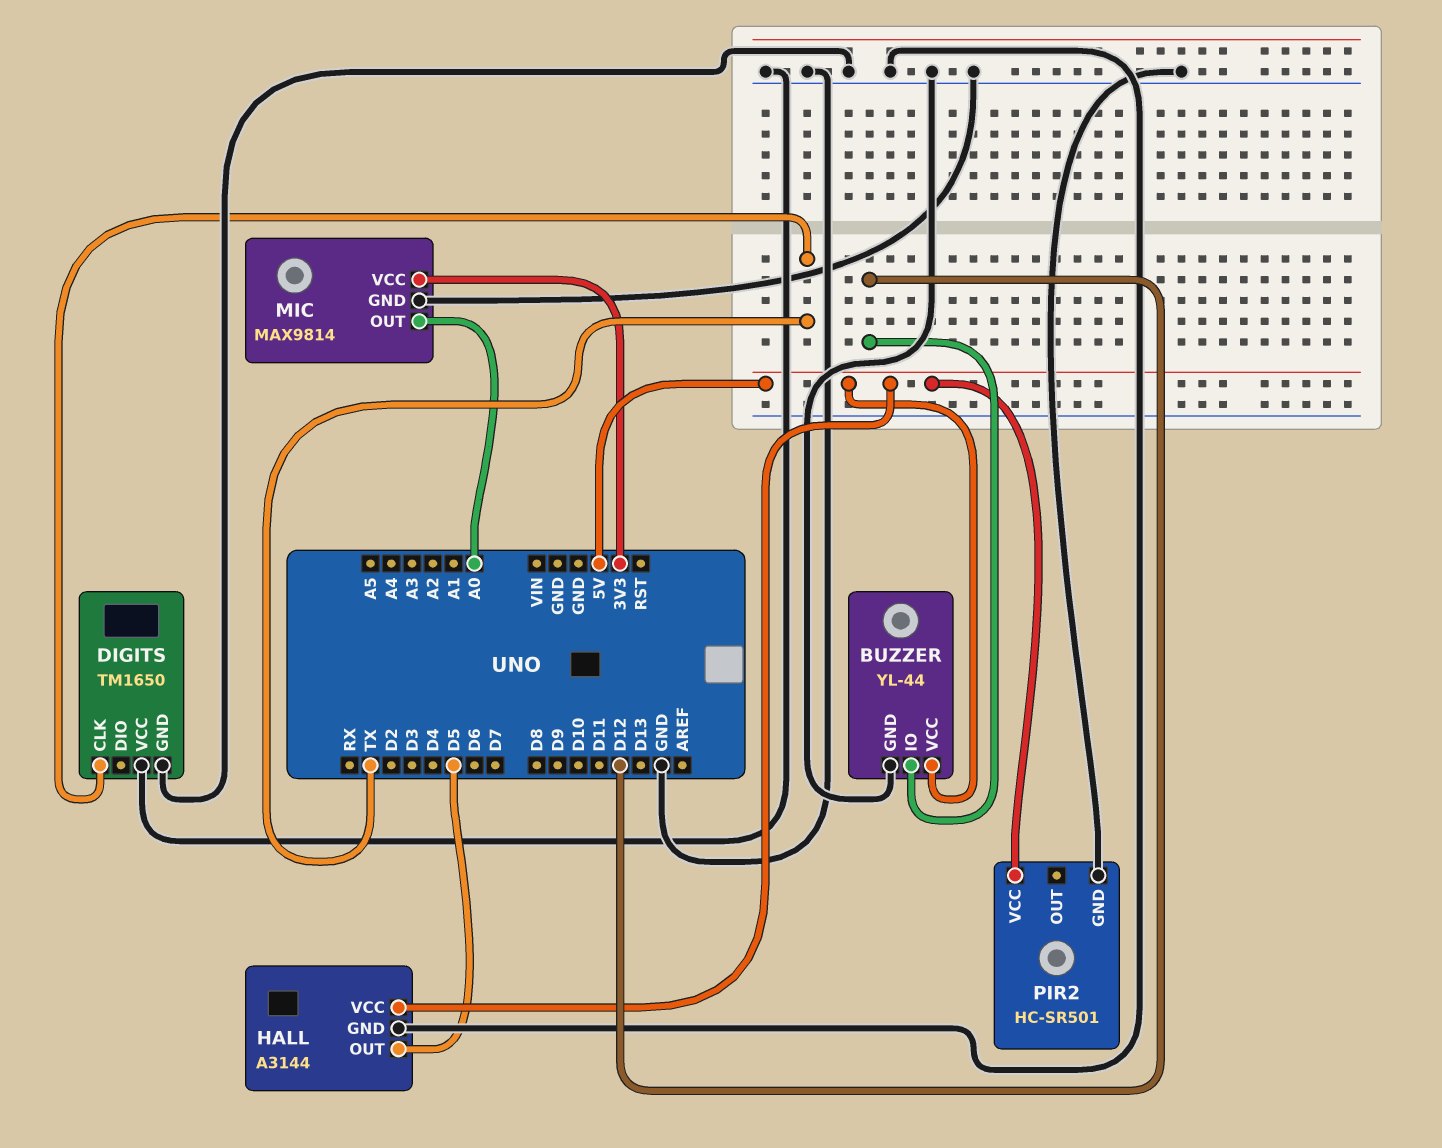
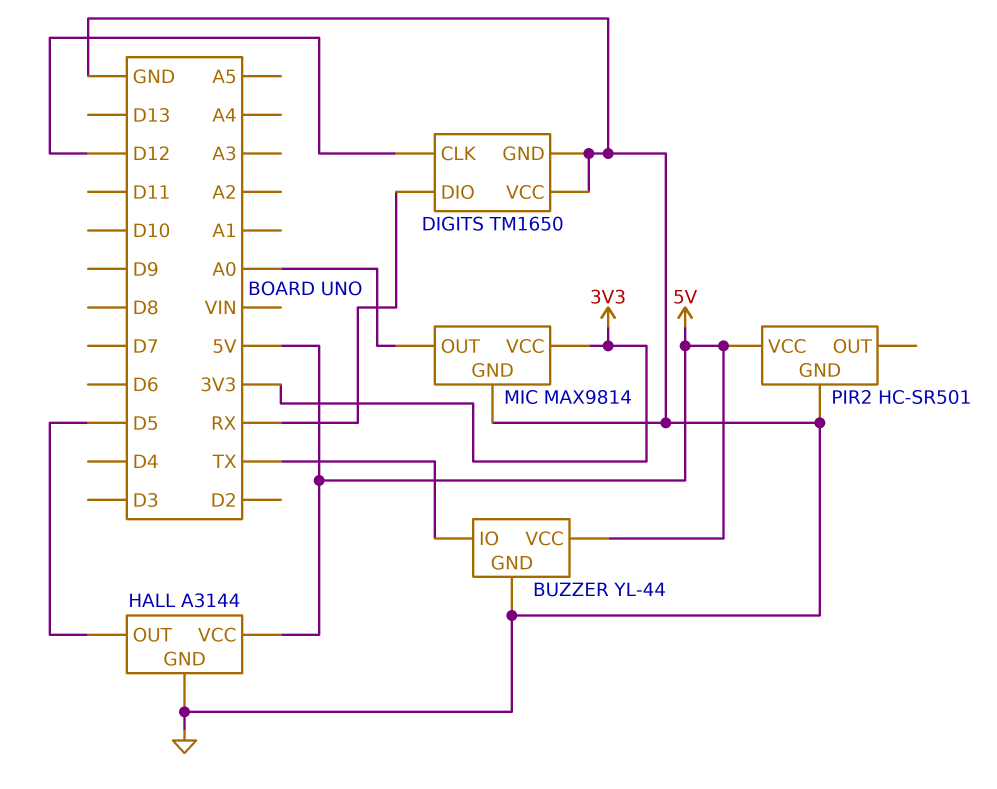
BUZZER pin IO: D12 -> TX
DIGITS pin CLK: TX -> D12
DIGITS pin DIO: none -> RX

